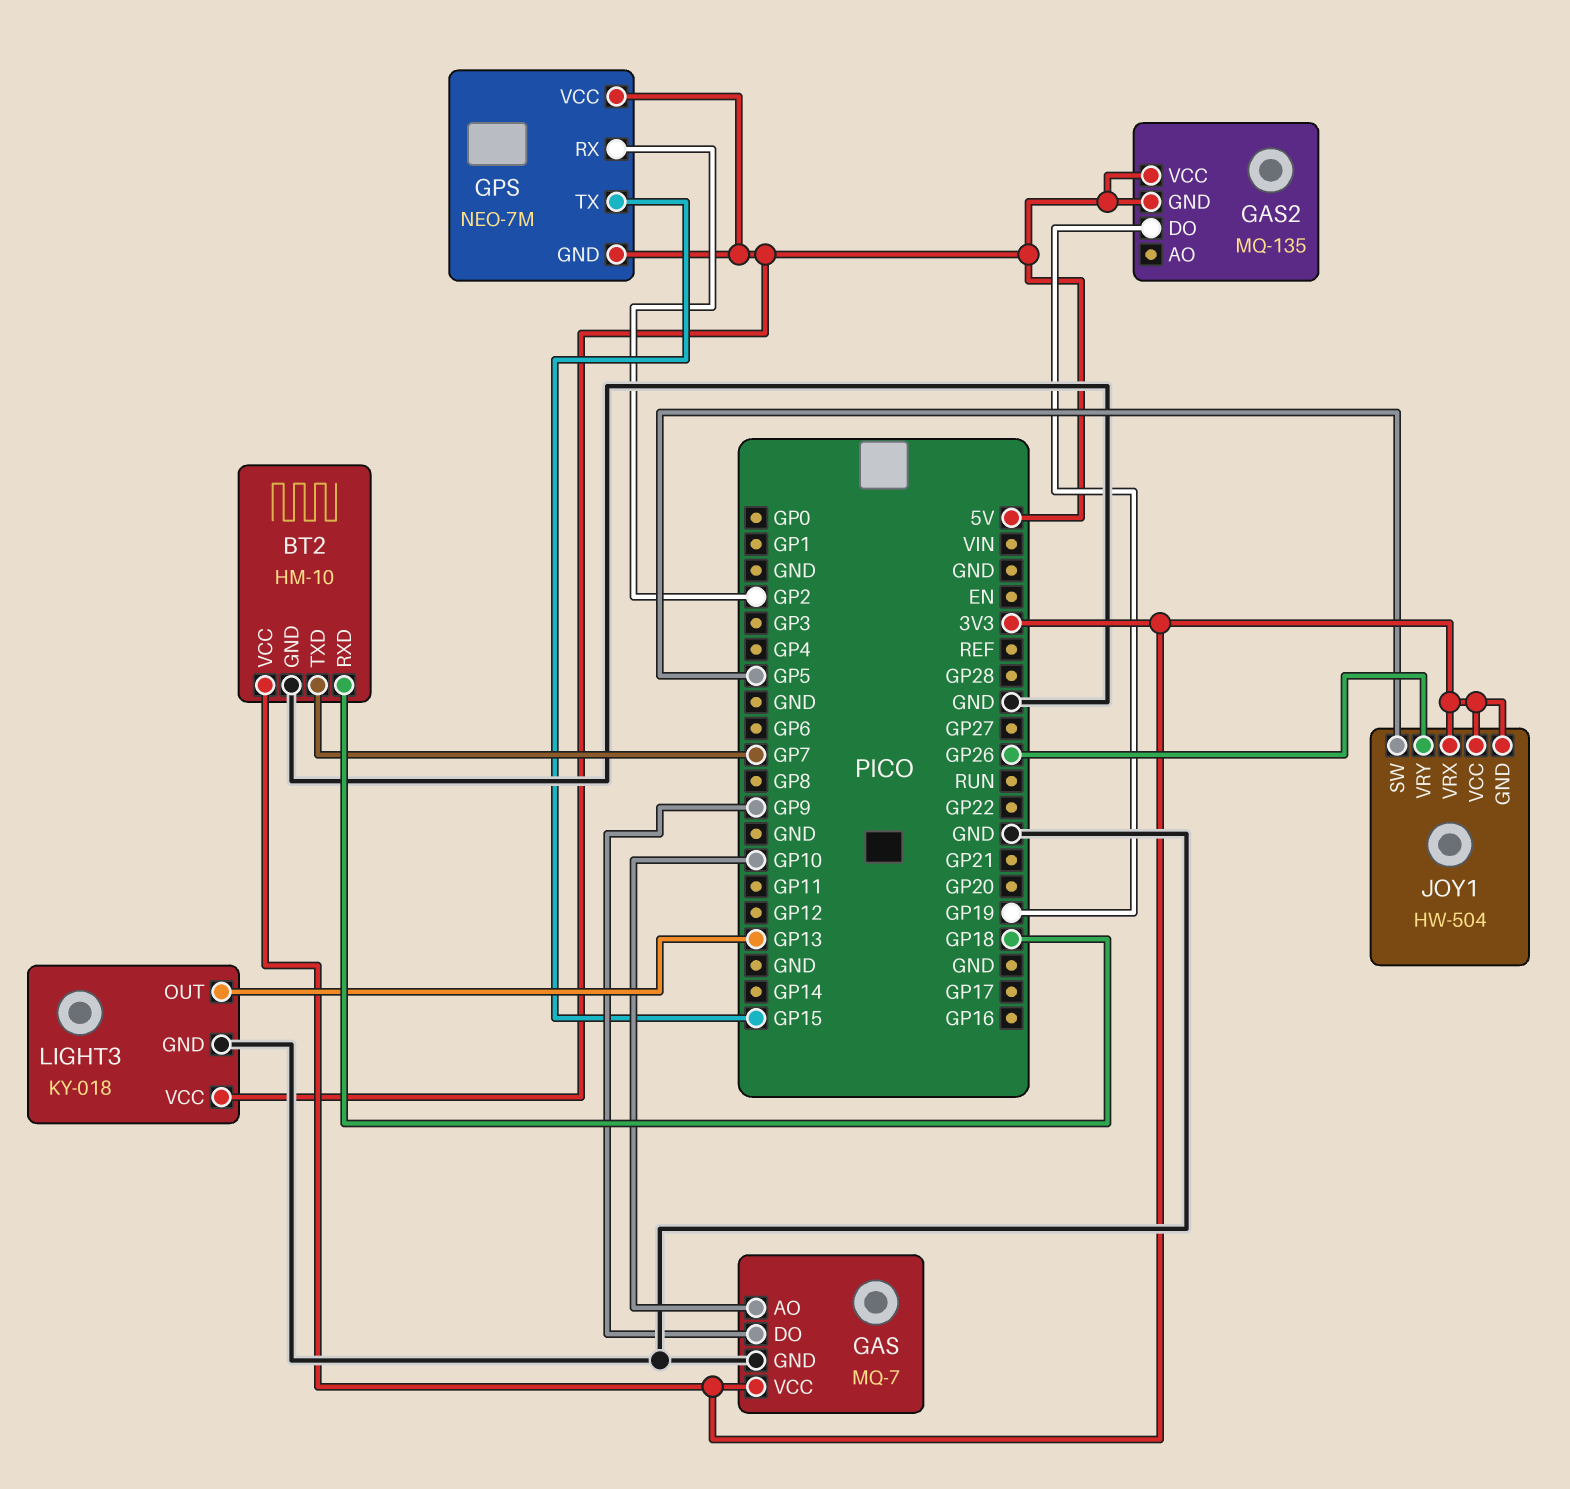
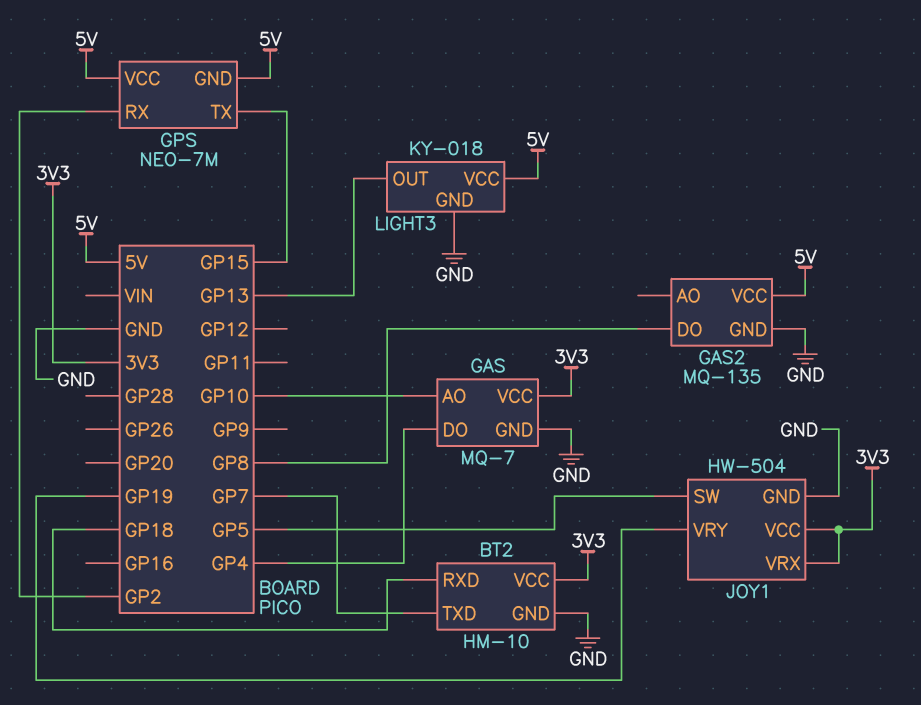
GAS pin DO: GP9 -> GP4
GAS2 pin DO: GP19 -> GP8
GAS2 pin GND: 5V -> GND
JOY1 pin GND: 3V3 -> GND
JOY1 pin VRY: GP26 -> GP19

